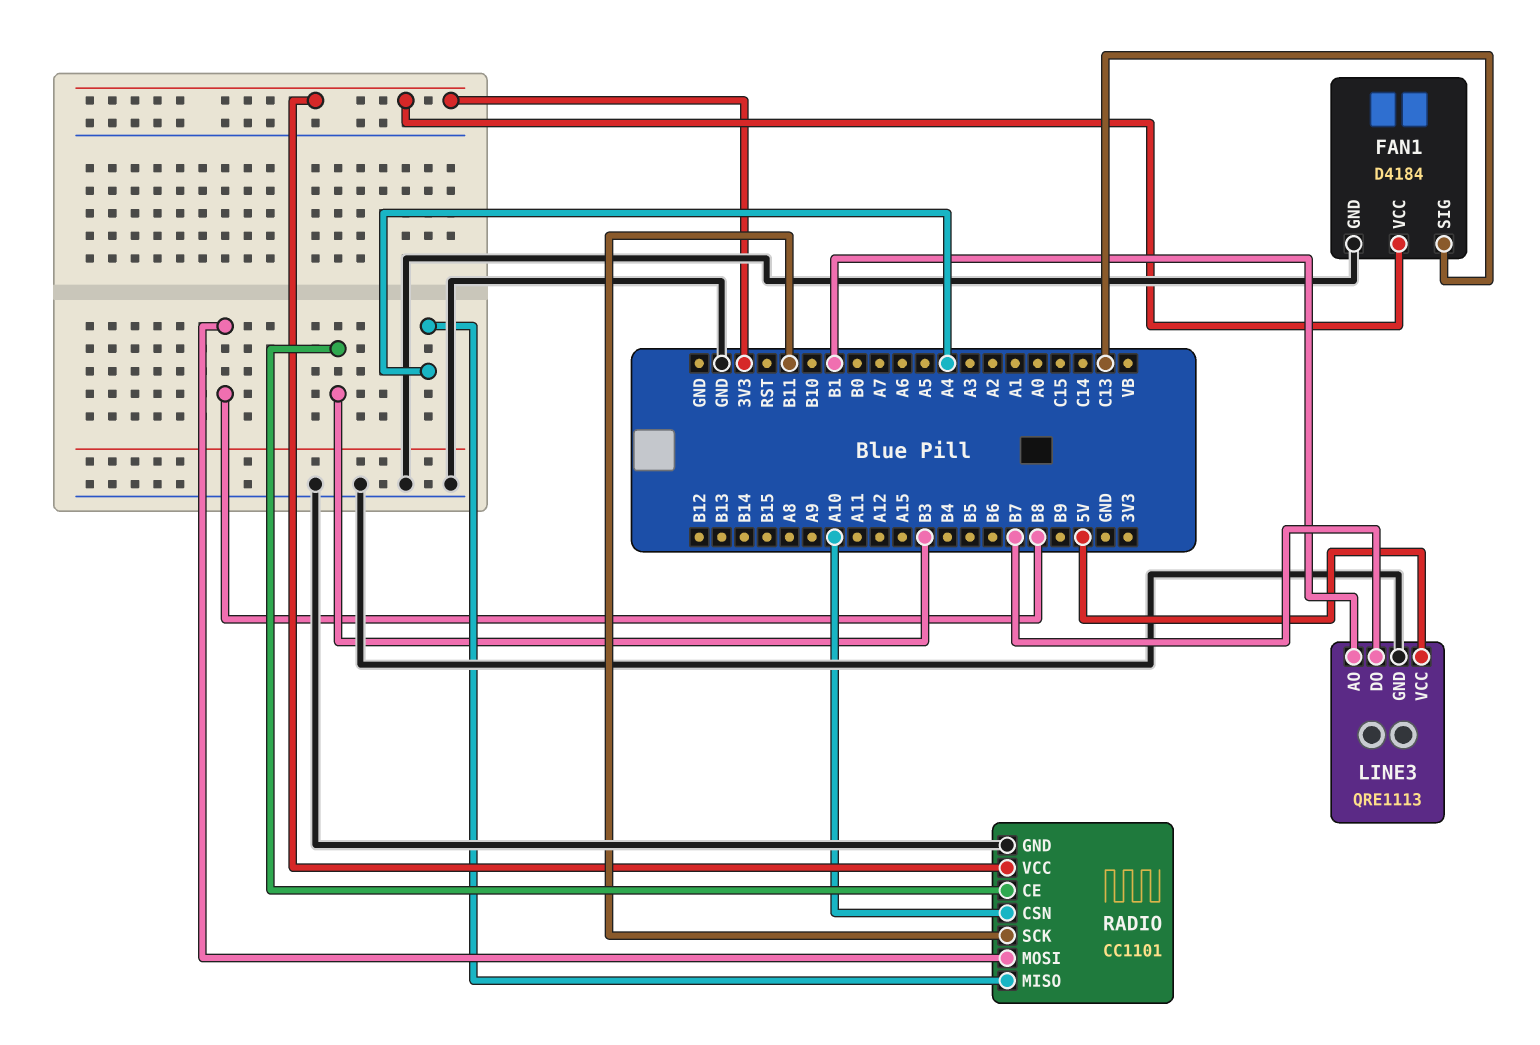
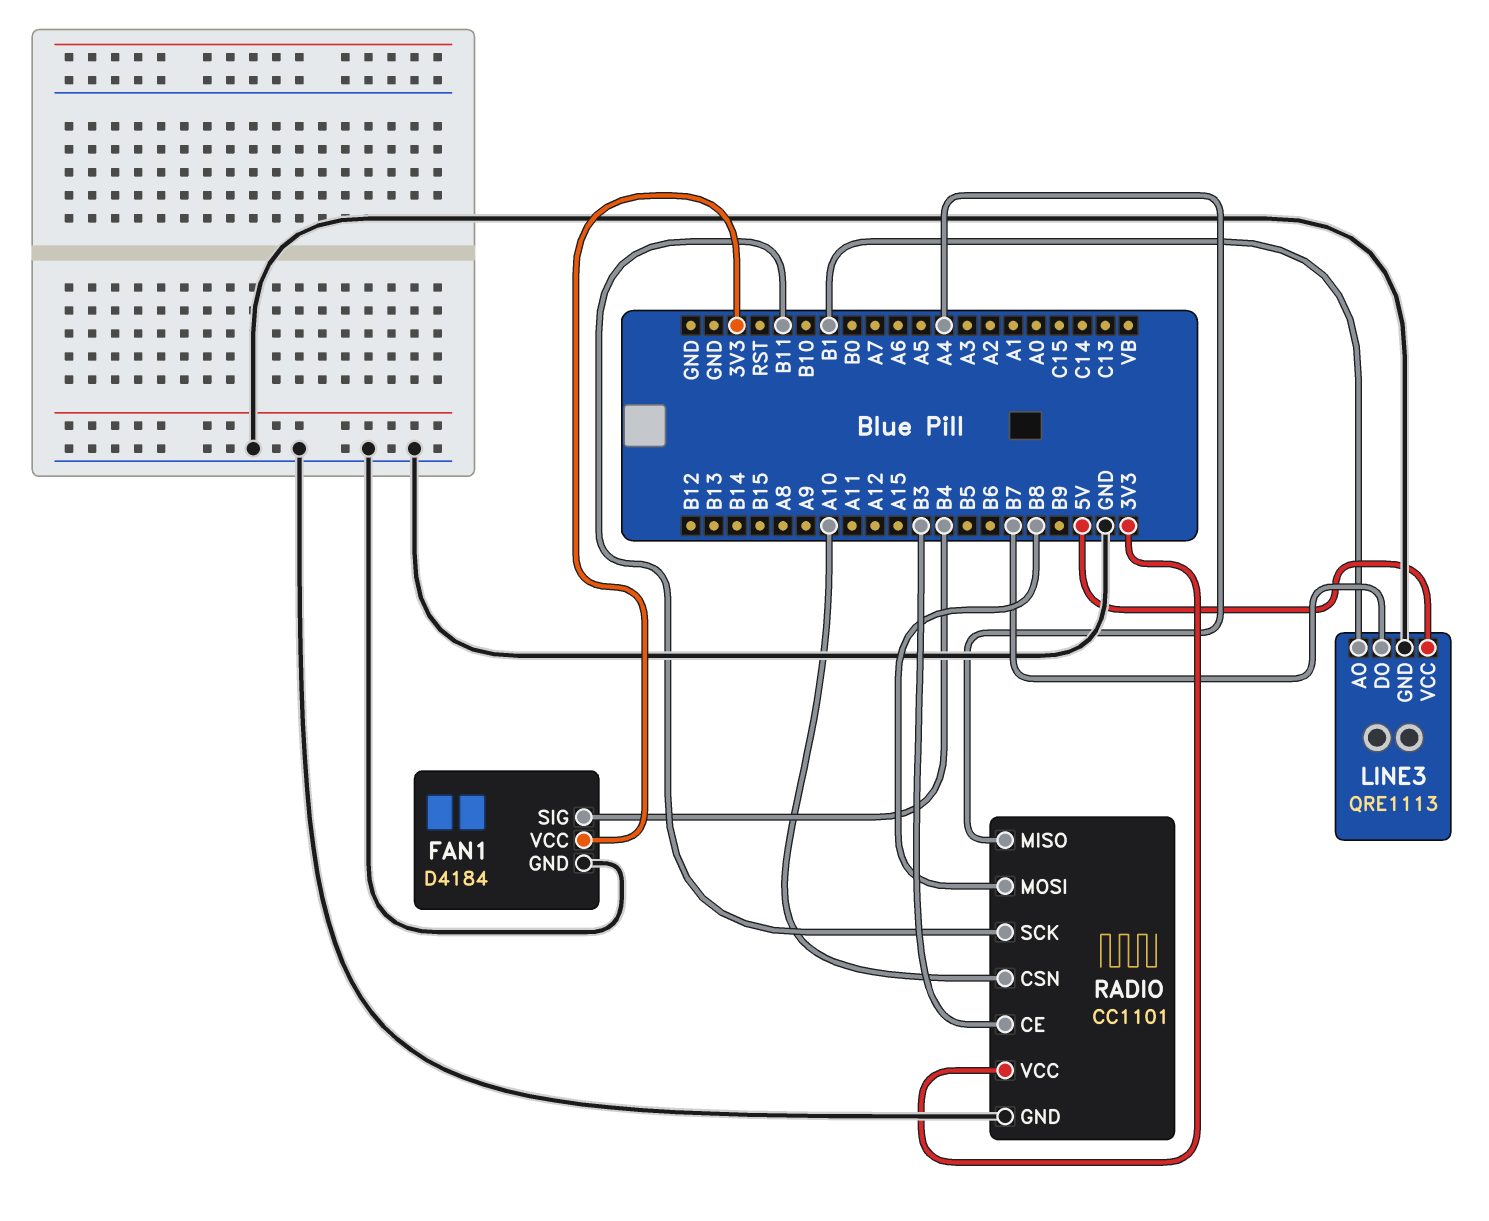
FAN1 pin SIG: C13 -> B4

